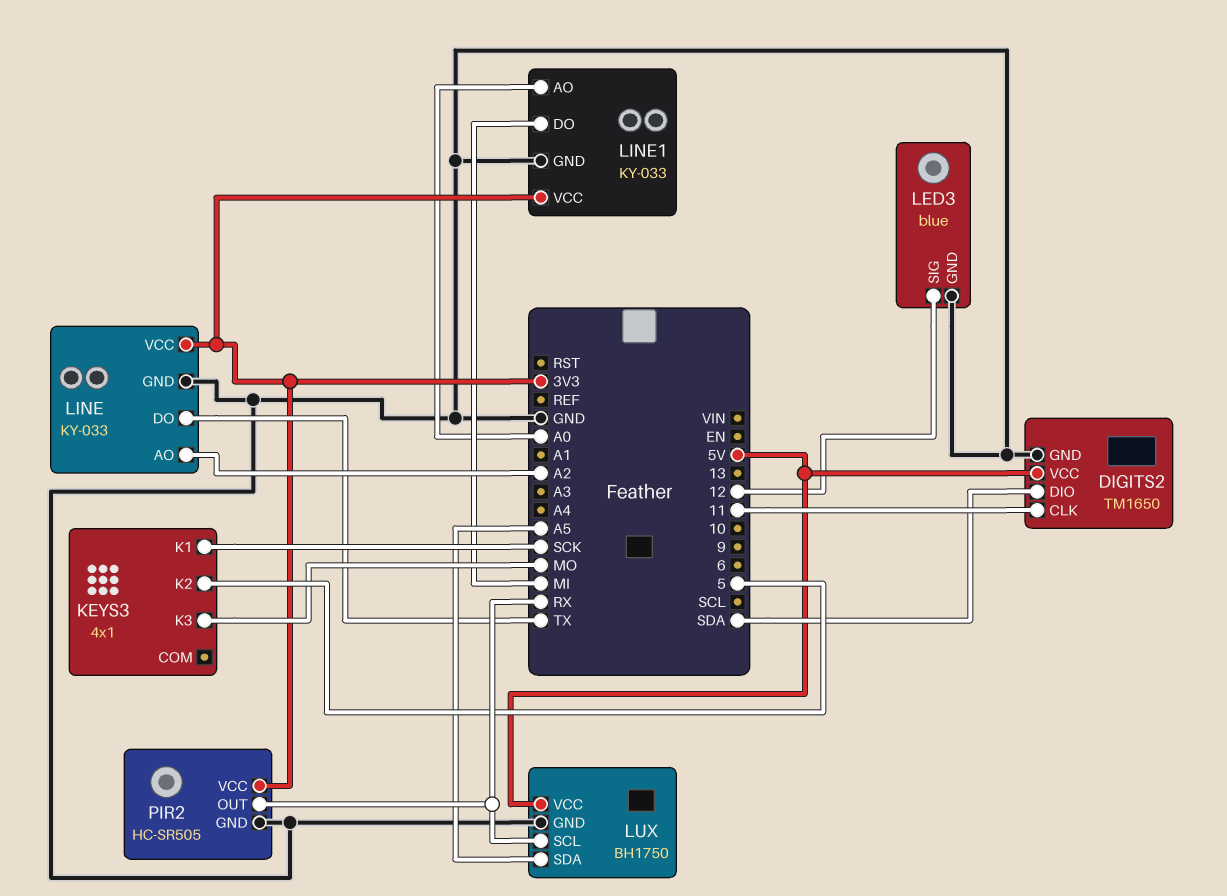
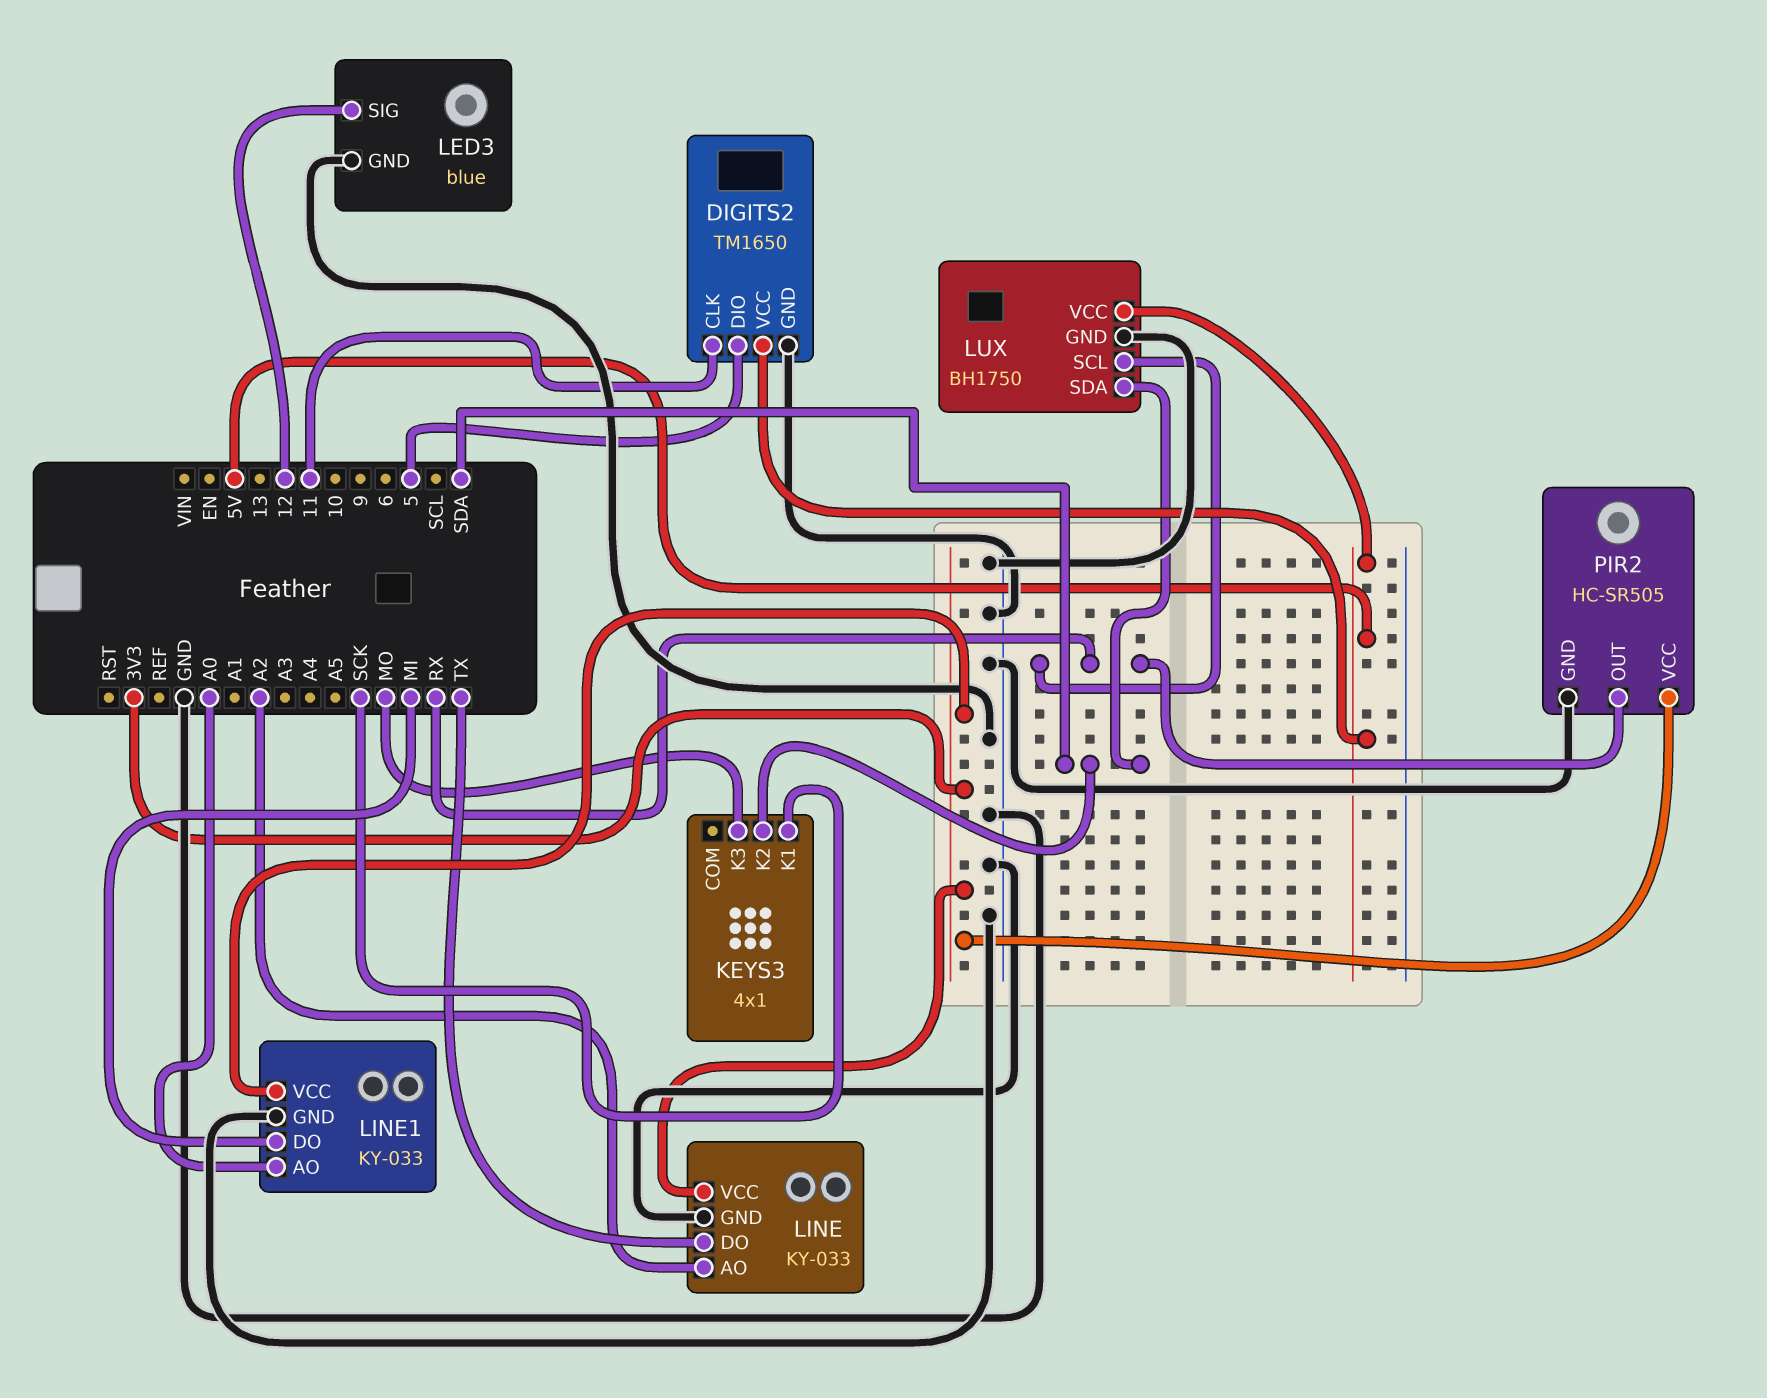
DIGITS2 pin DIO: SDA -> 5
KEYS3 pin K2: 5 -> SDA
LUX pin SDA: A5 -> SDA

